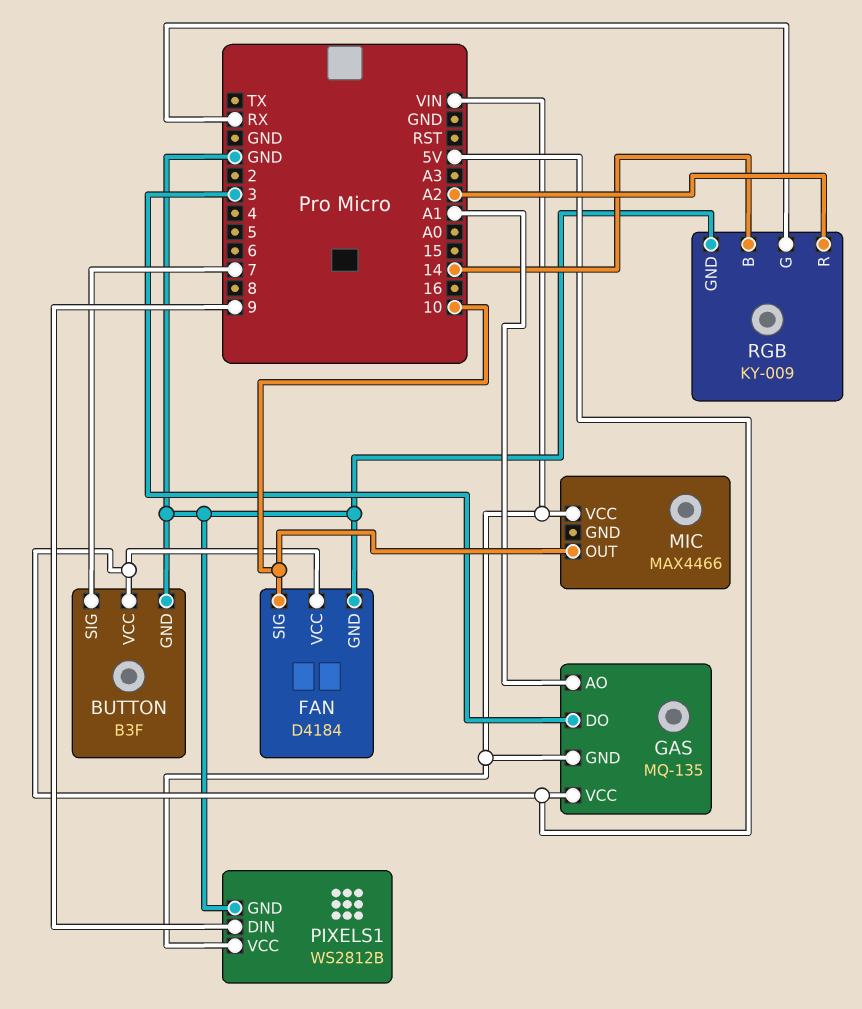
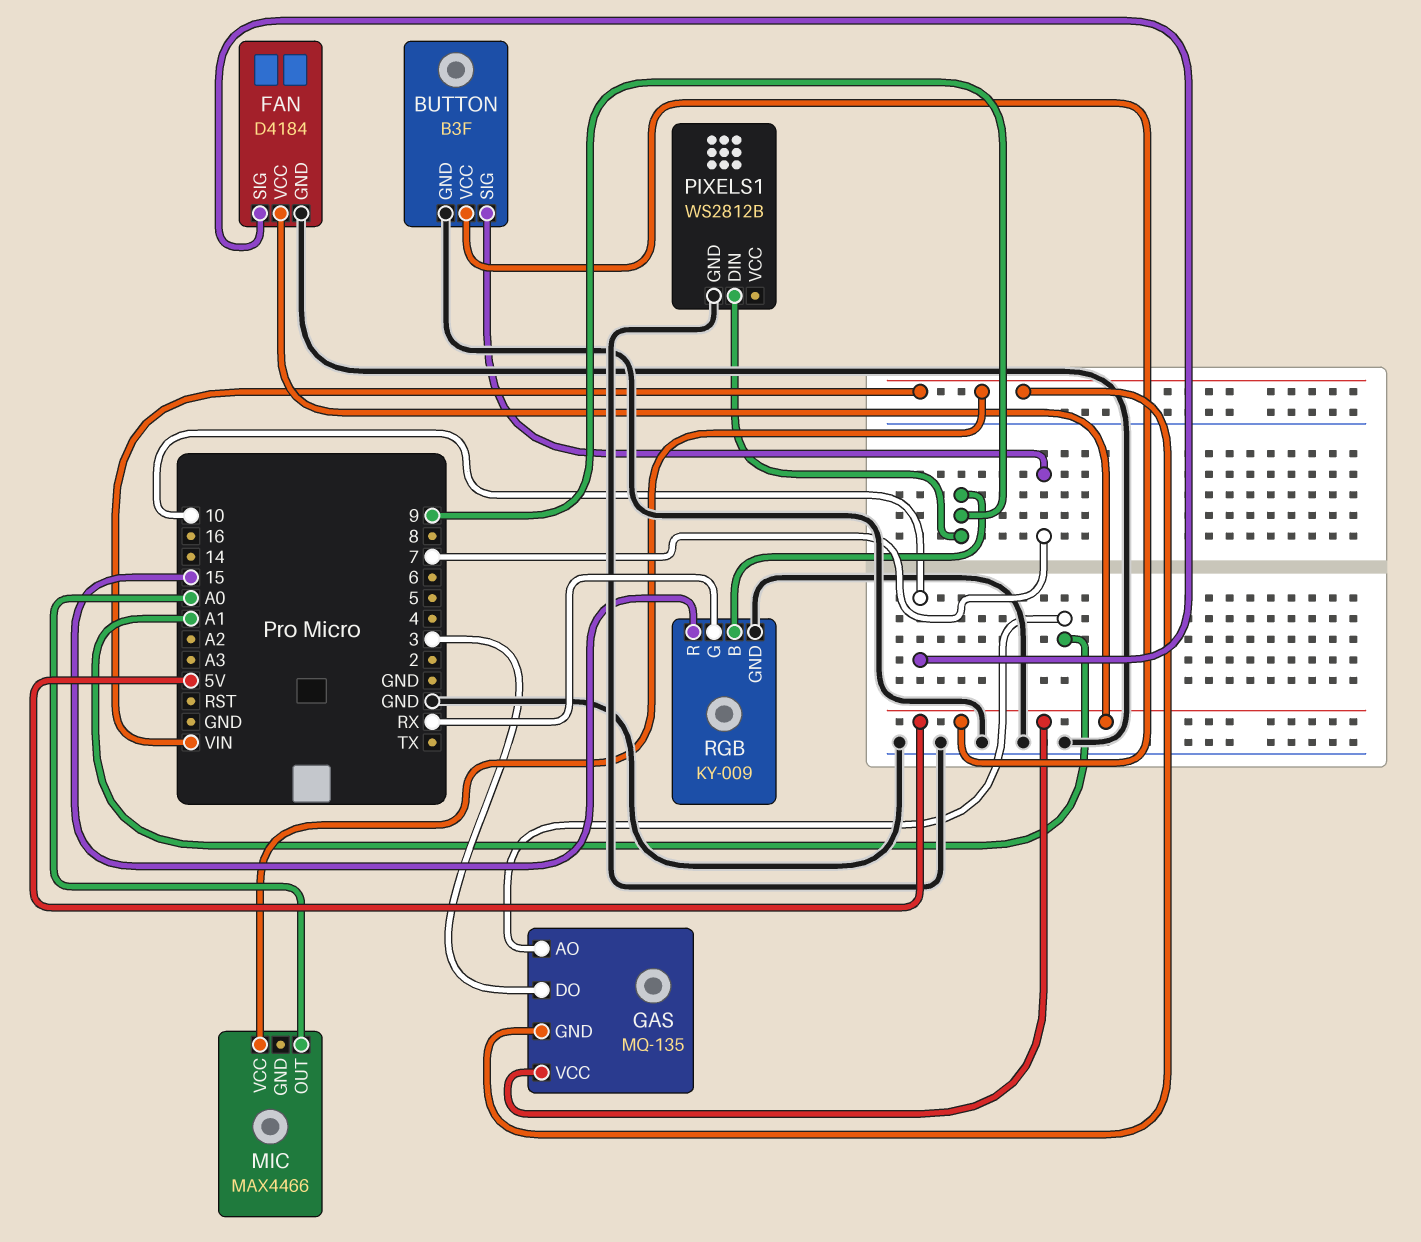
MIC pin OUT: 10 -> A0
PIXELS1 pin VCC: VIN -> none
RGB pin B: 14 -> 9
RGB pin R: A2 -> 15

